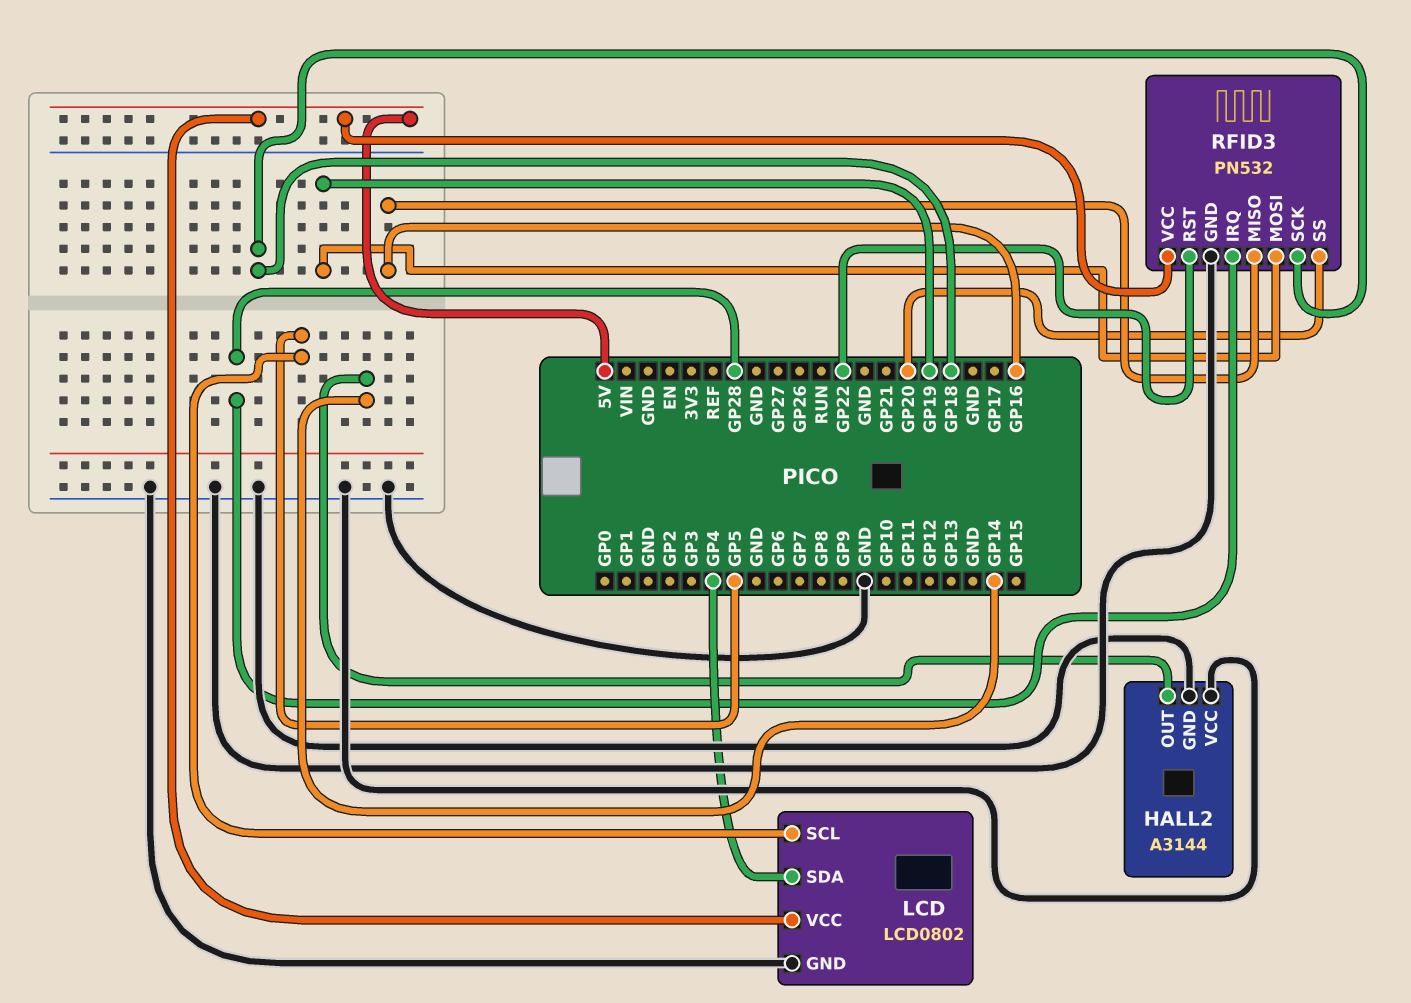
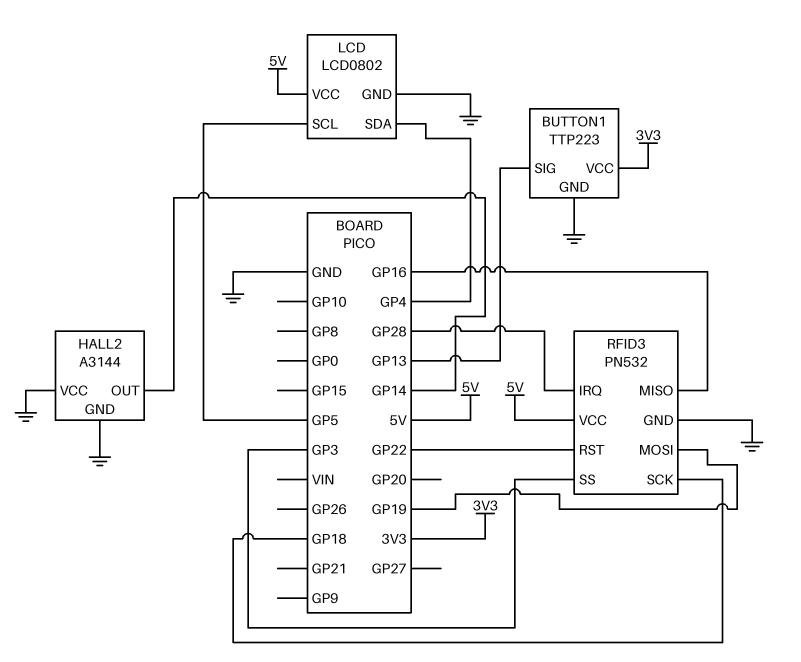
BUTTON1: none -> TTP223
BUTTON1 pin GND: none -> GND
BUTTON1 pin SIG: none -> GP13
BUTTON1 pin VCC: none -> 3V3
RFID3 pin SS: GP20 -> GP3

